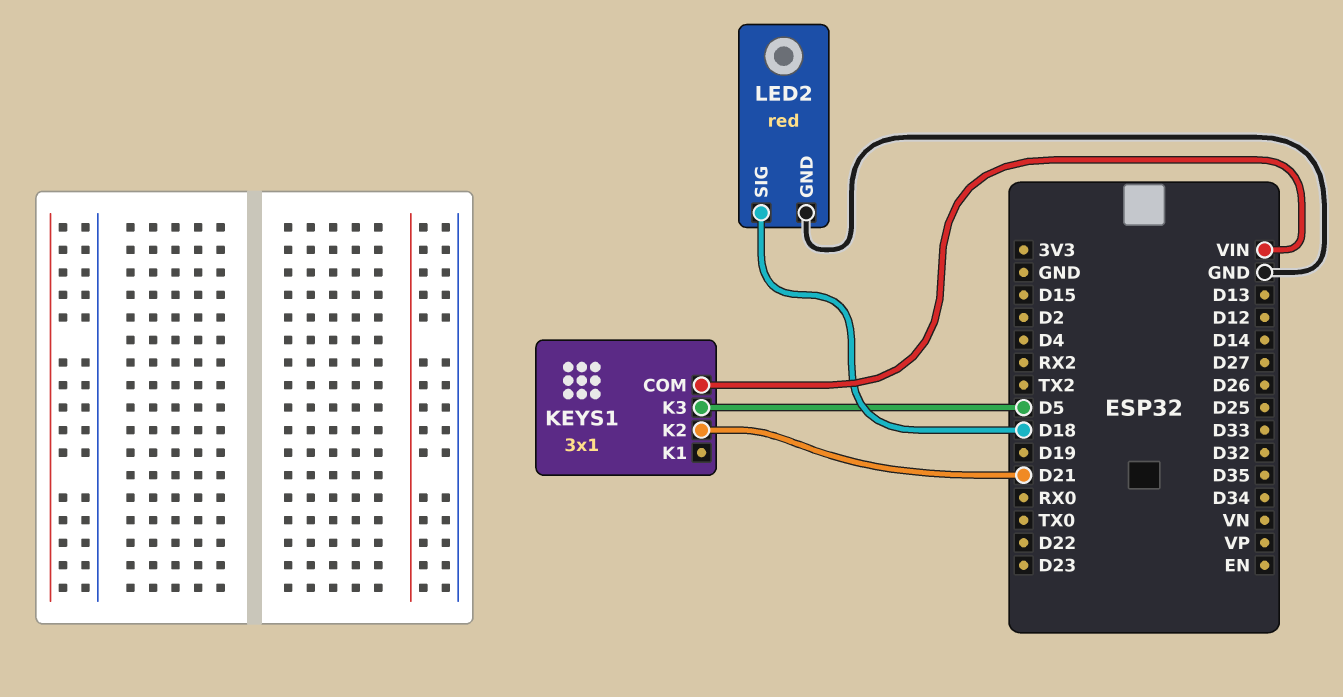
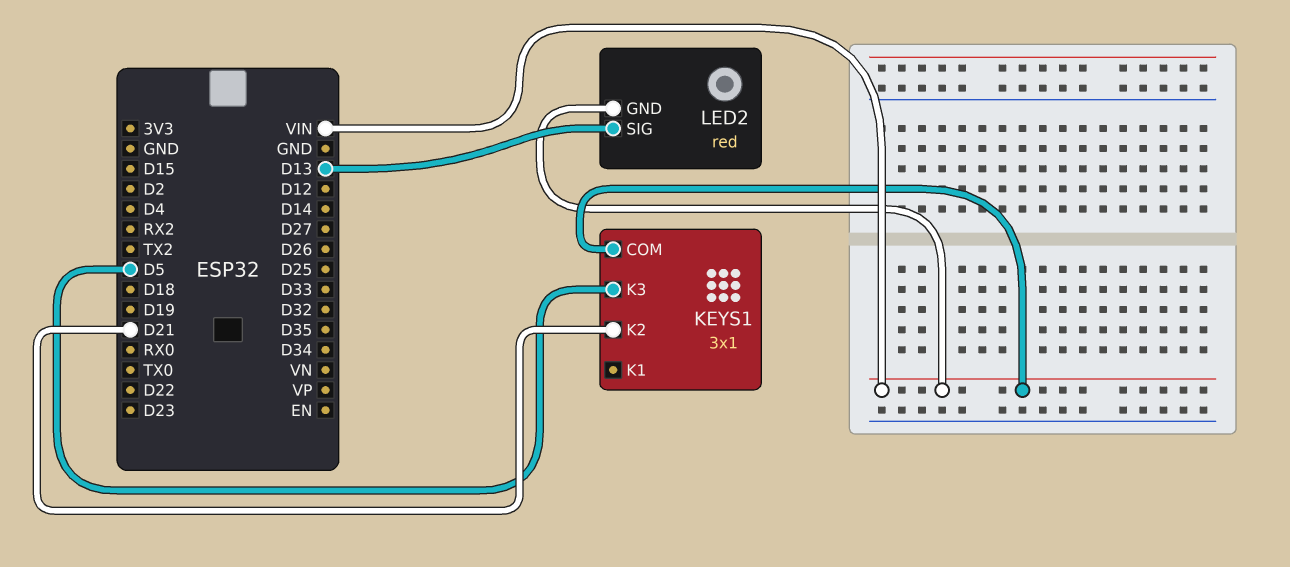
LED2 pin GND: GND -> VIN
LED2 pin SIG: D18 -> D13

